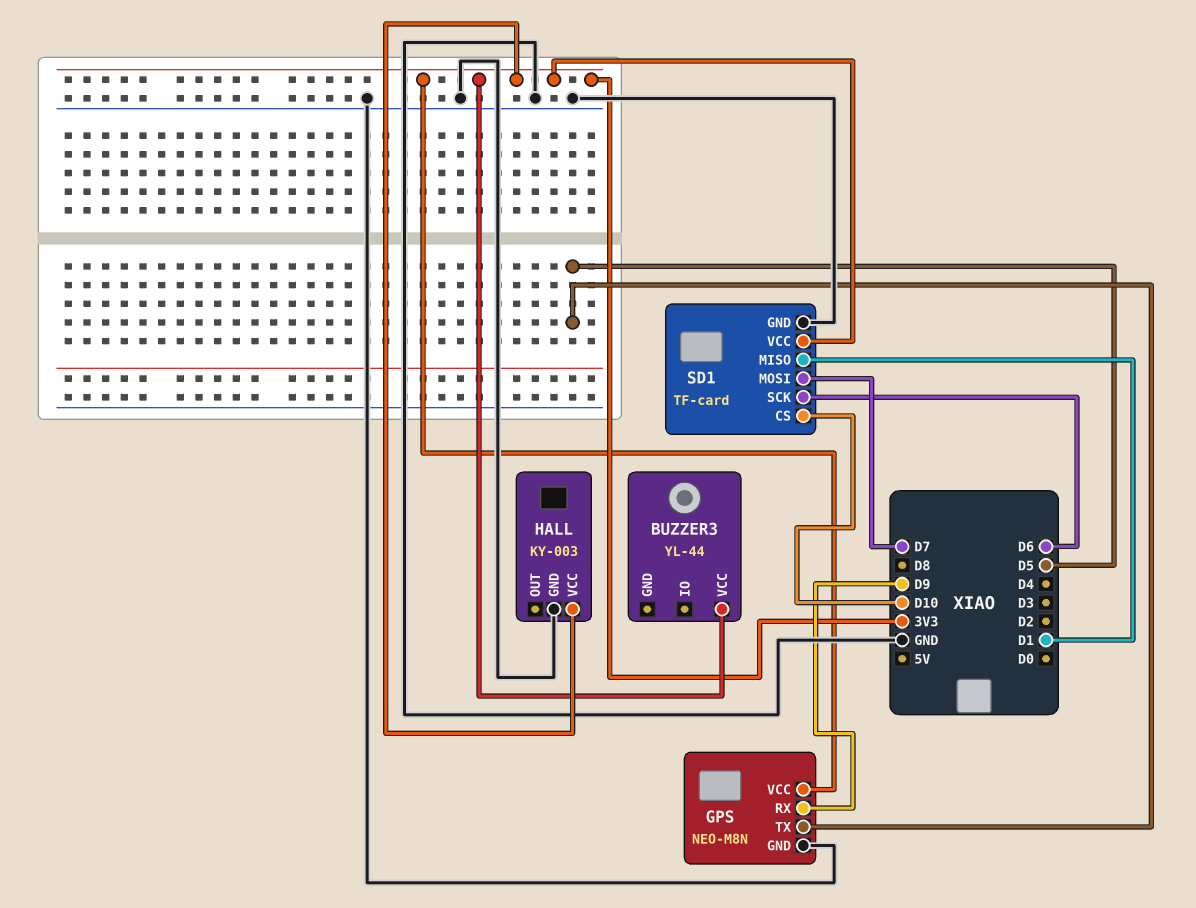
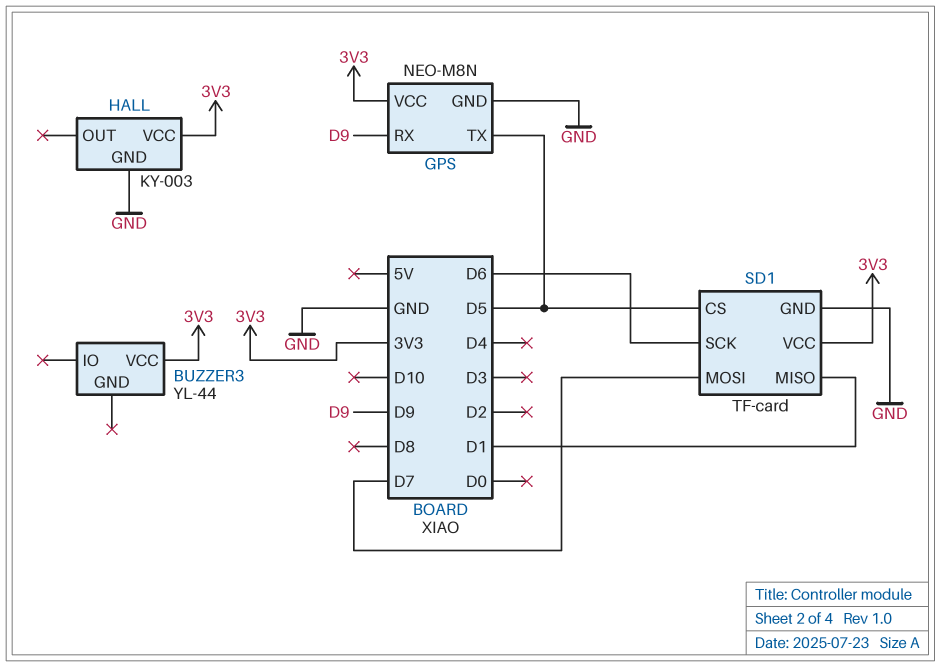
SD1 pin CS: D10 -> D5

